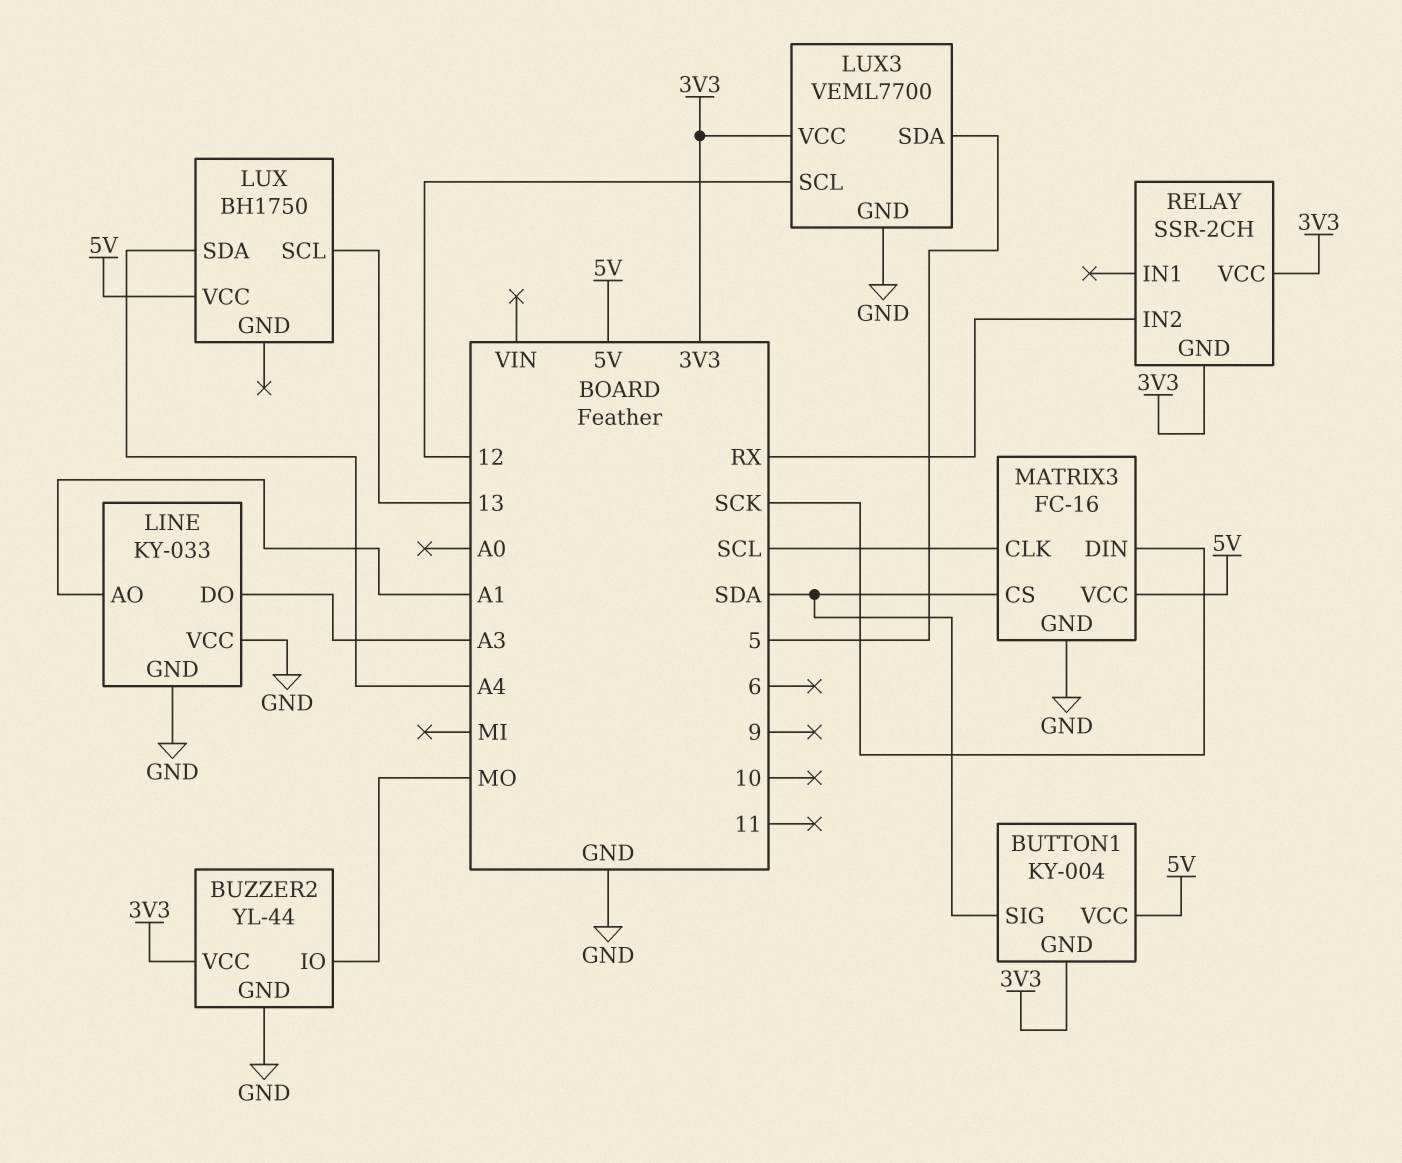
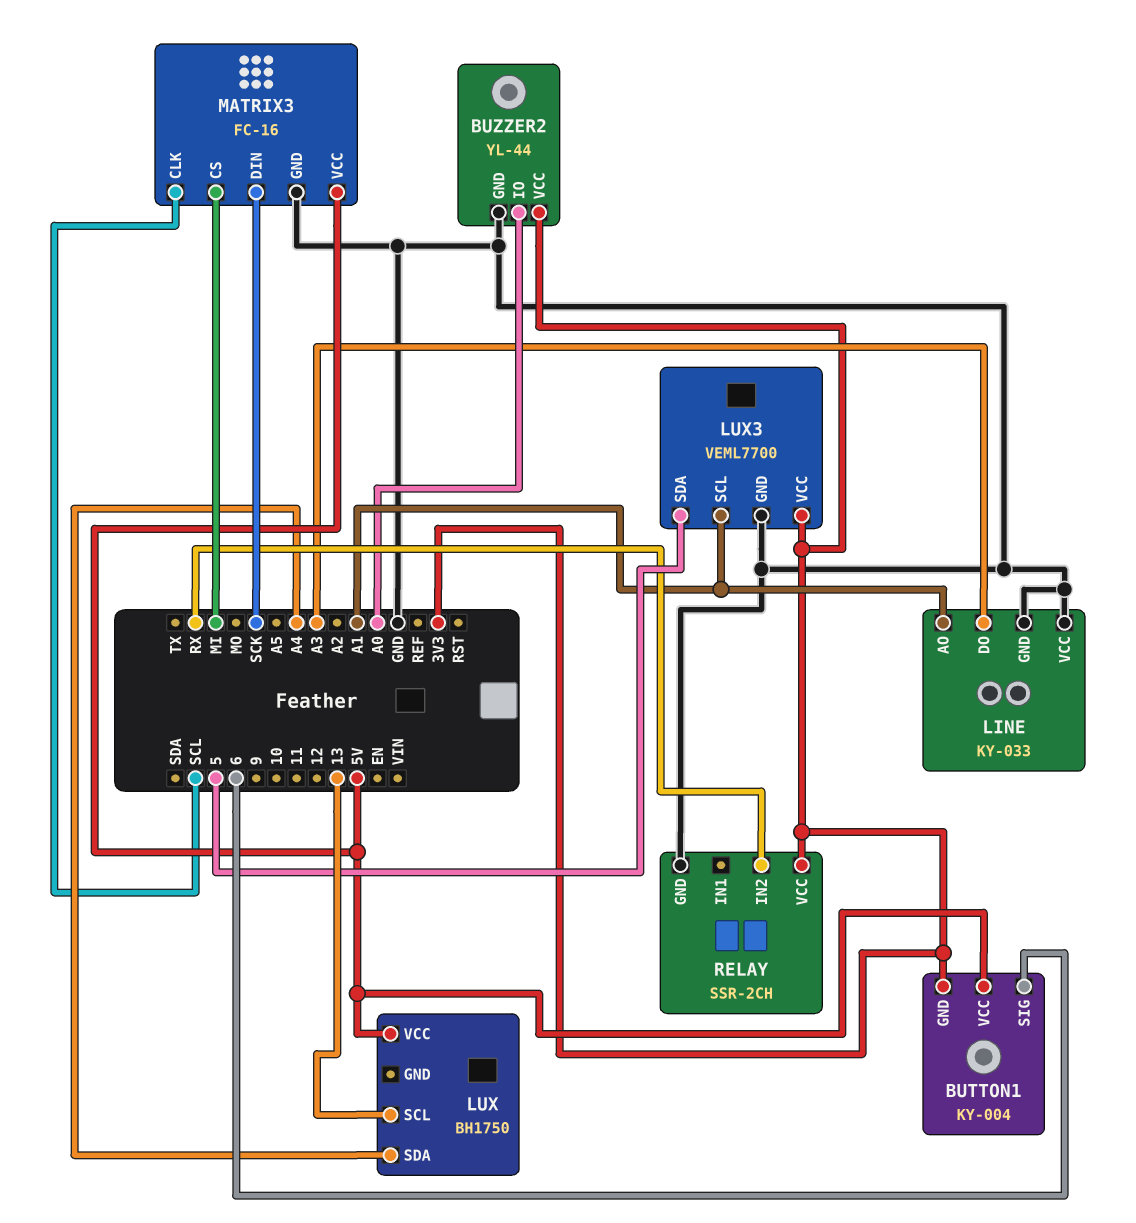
BUTTON1 pin SIG: SDA -> 6
BUZZER2 pin IO: MO -> A0
LUX3 pin SCL: 12 -> A1
MATRIX3 pin CS: SDA -> MI
RELAY pin GND: 3V3 -> GND

